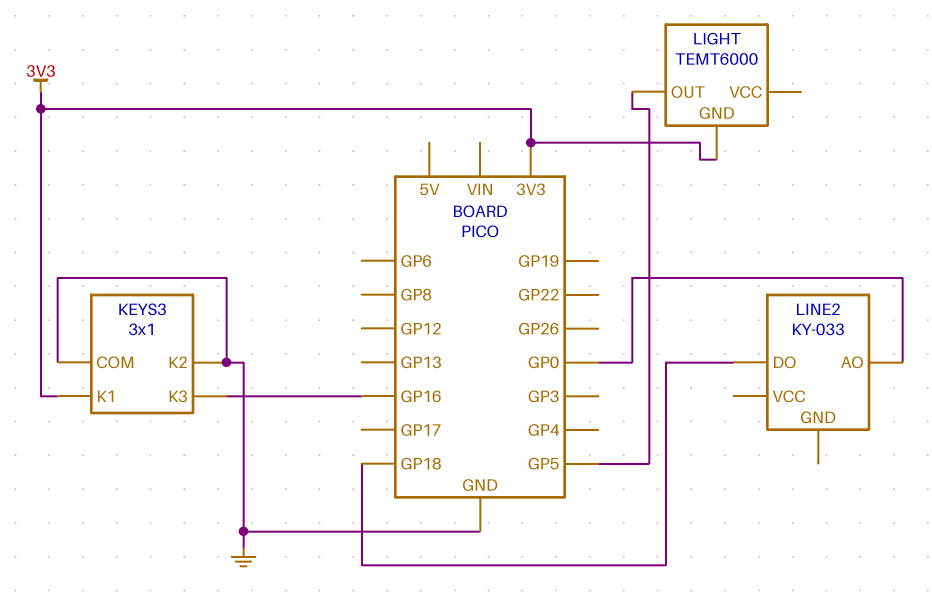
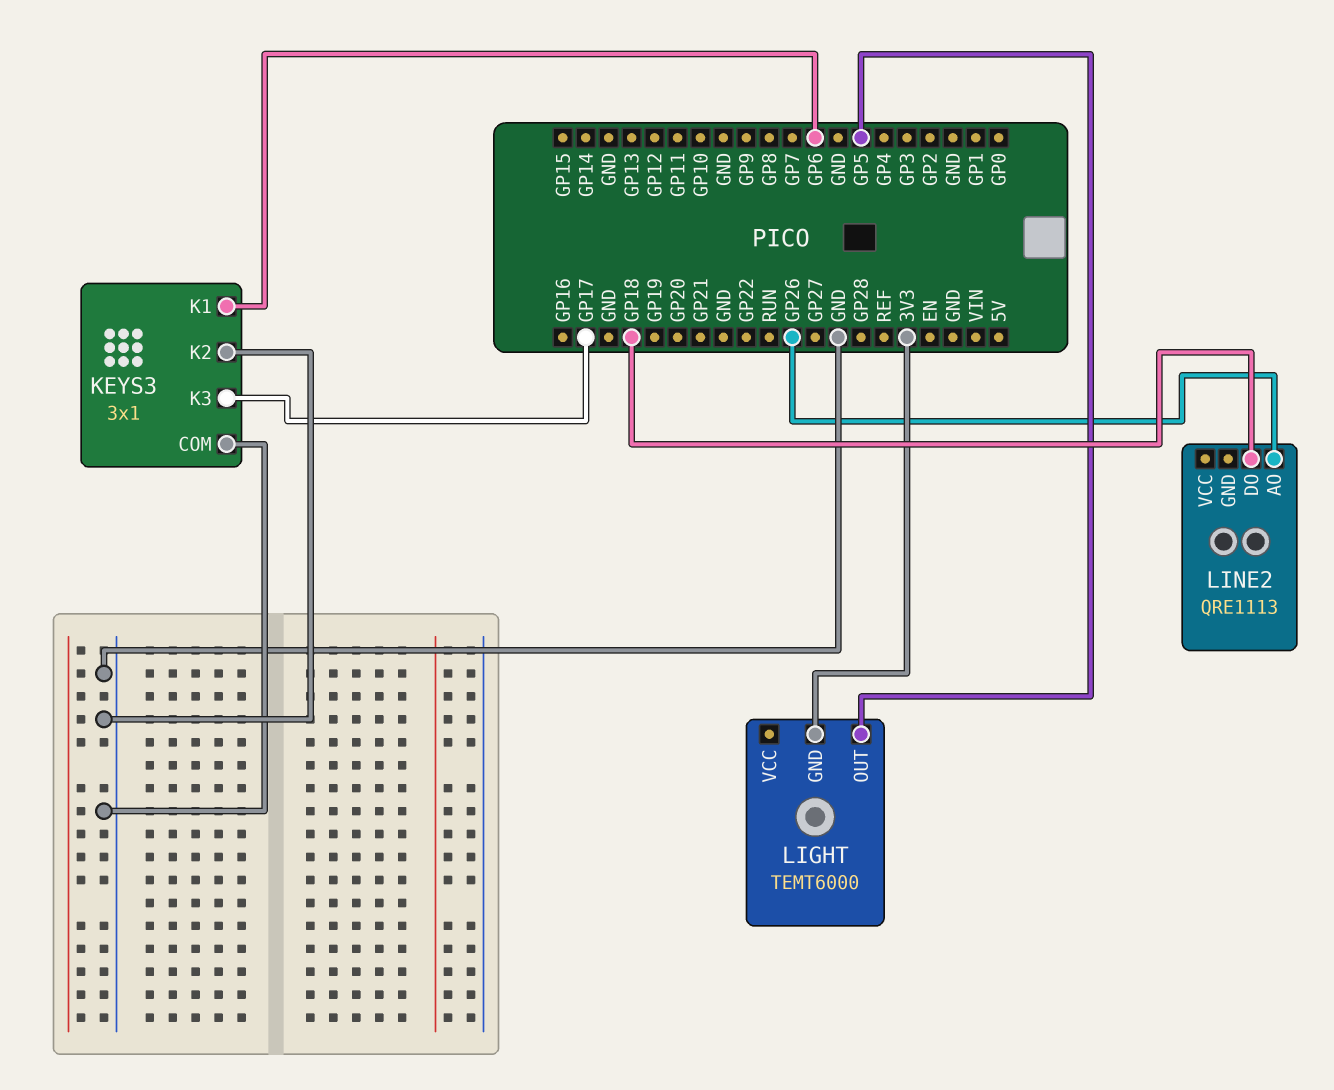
KEYS3 pin K1: 3V3 -> GP6
KEYS3 pin K3: GP16 -> GP17
LINE2: KY-033 -> QRE1113
LINE2 pin AO: GP0 -> GP26

